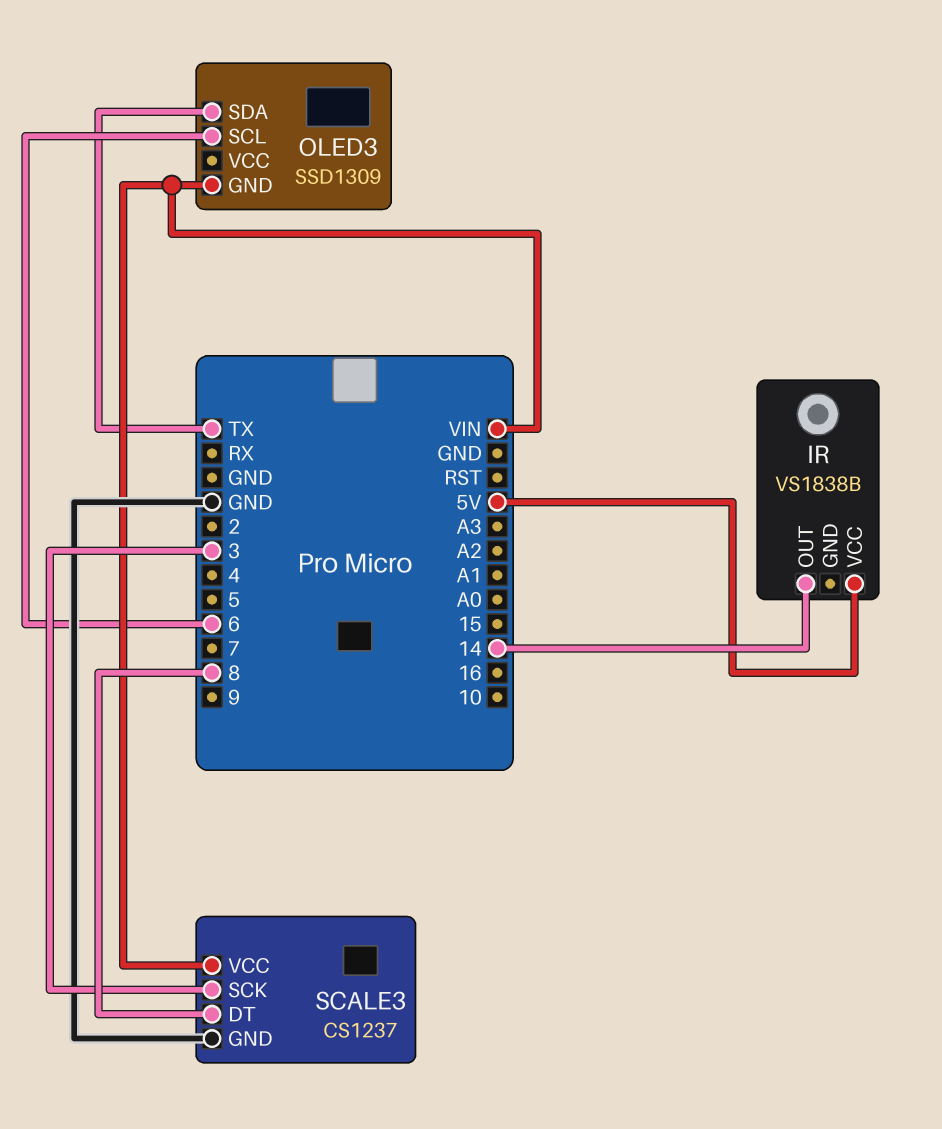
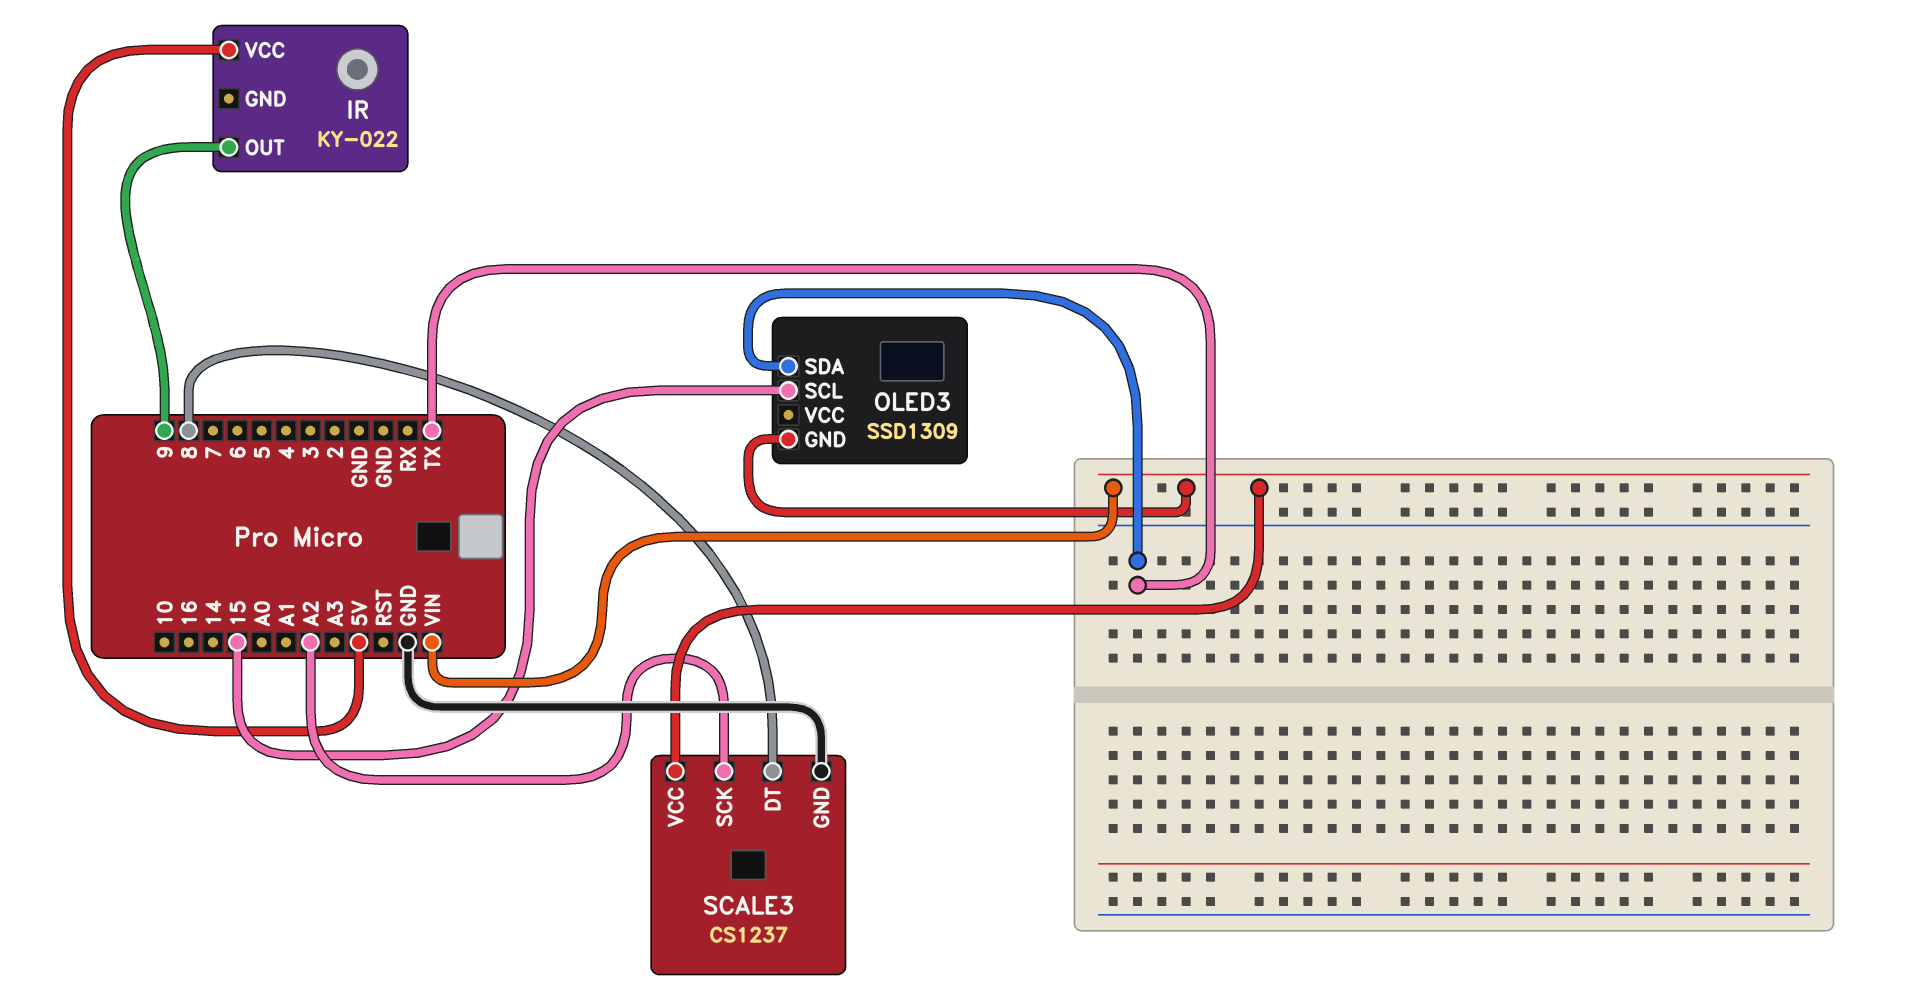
IR: VS1838B -> KY-022
IR pin OUT: 14 -> 9
OLED3 pin SCL: 6 -> 15
SCALE3 pin SCK: 3 -> A2

